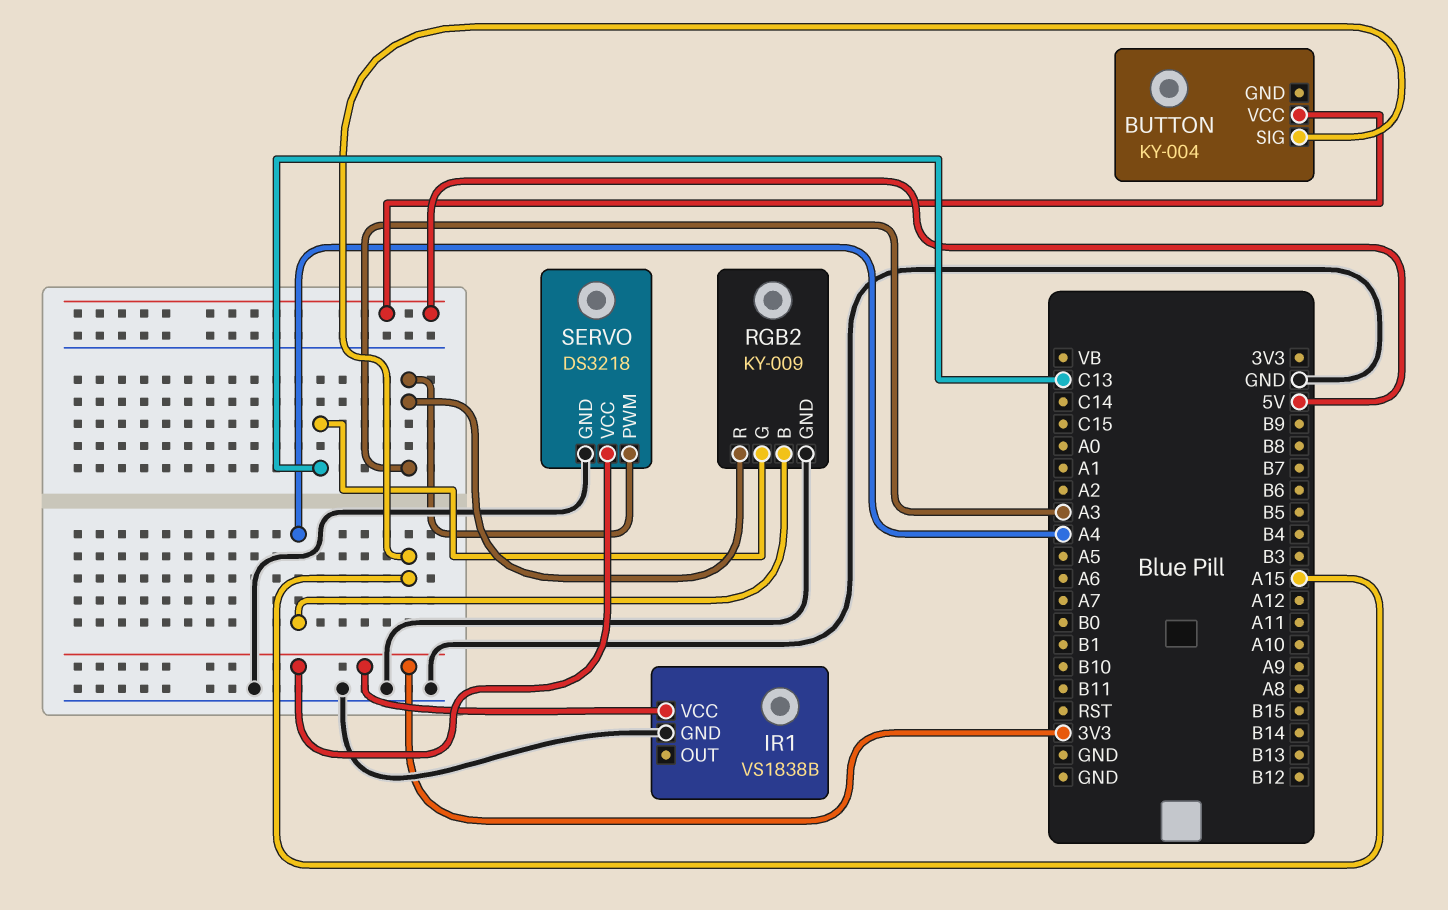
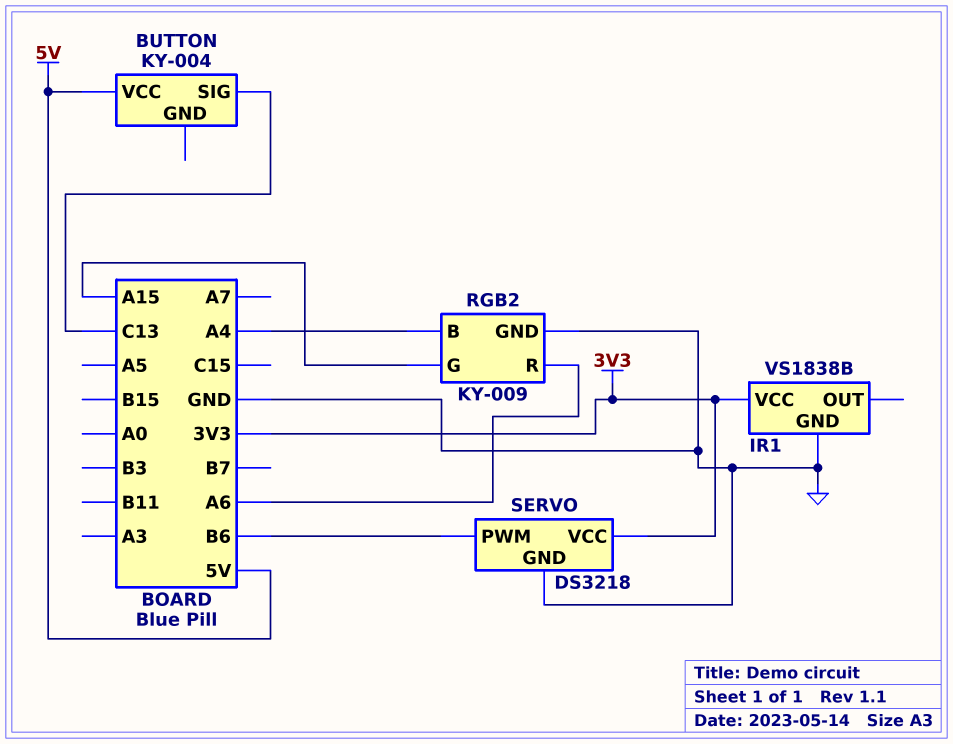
BUTTON pin SIG: A15 -> C13
RGB2 pin G: C13 -> A15
RGB2 pin R: A3 -> A6
SERVO pin PWM: A3 -> B6

